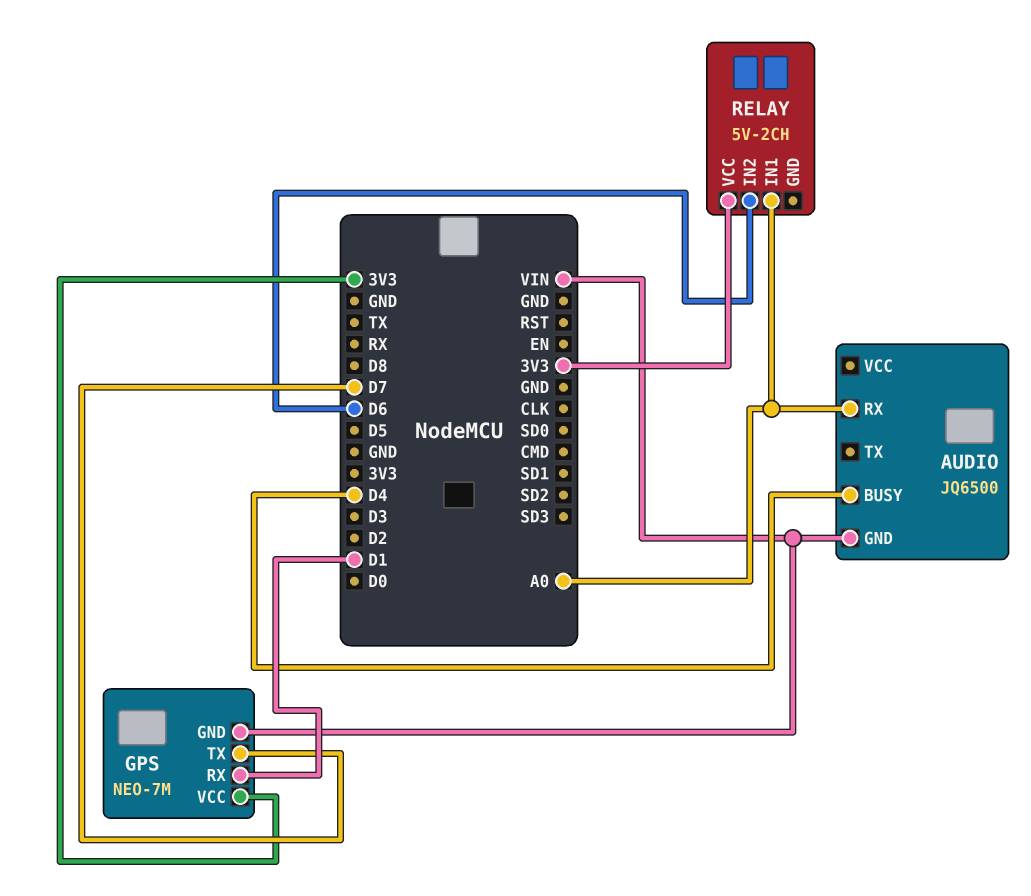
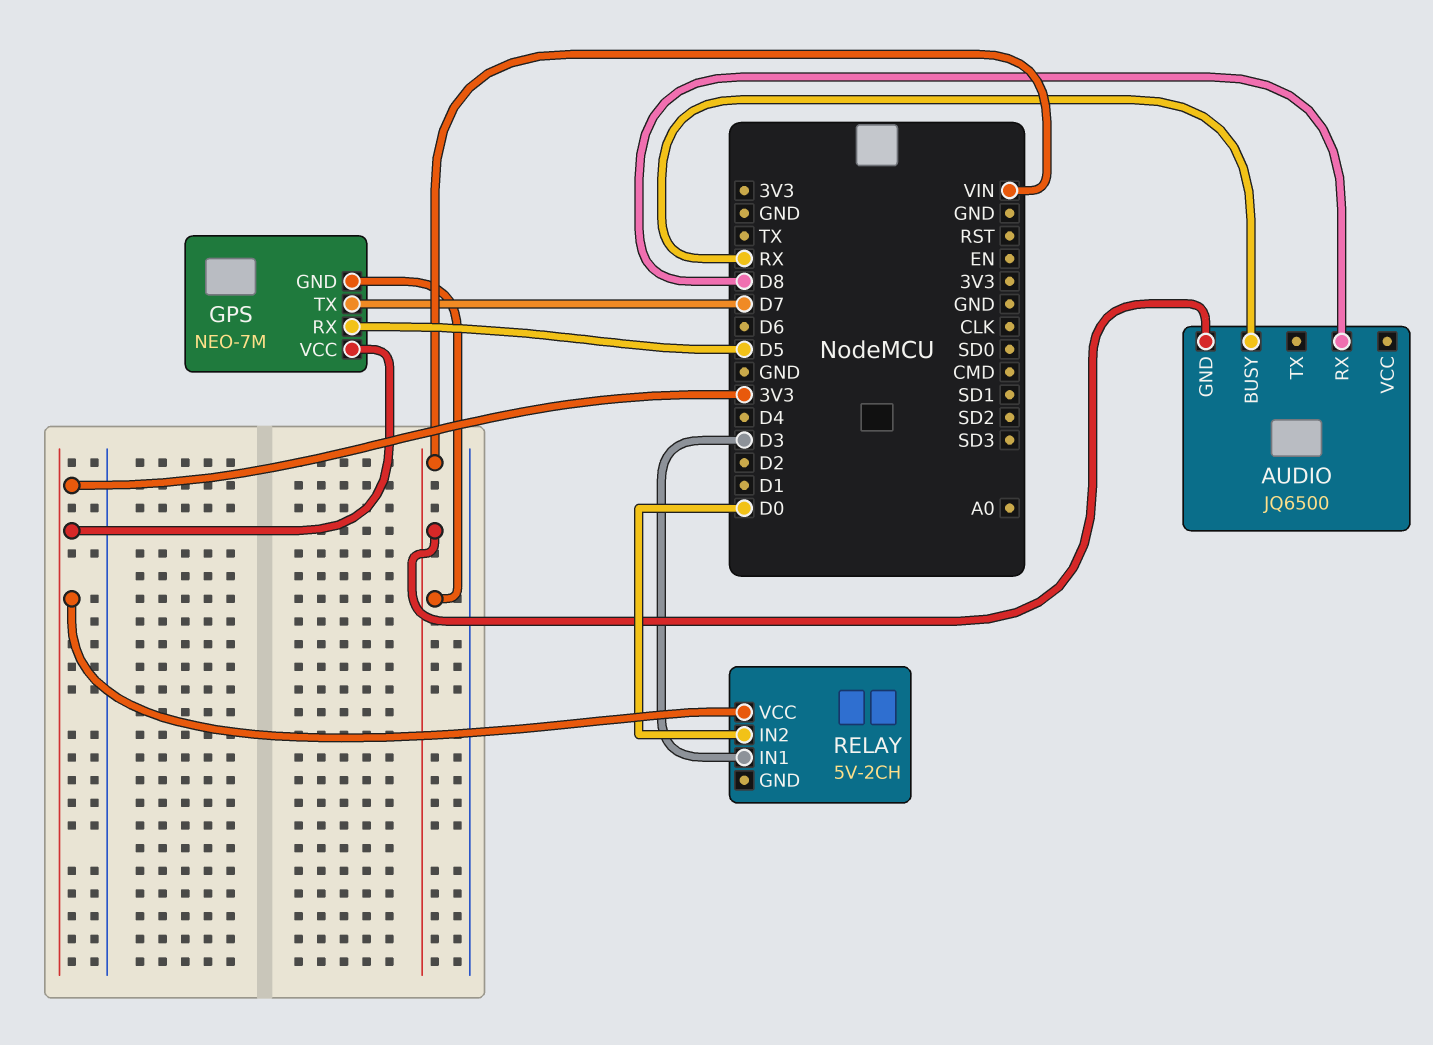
AUDIO pin BUSY: D4 -> RX
AUDIO pin RX: A0 -> D8
GPS pin RX: D1 -> D5
RELAY pin IN1: A0 -> D3
RELAY pin IN2: D6 -> D0

